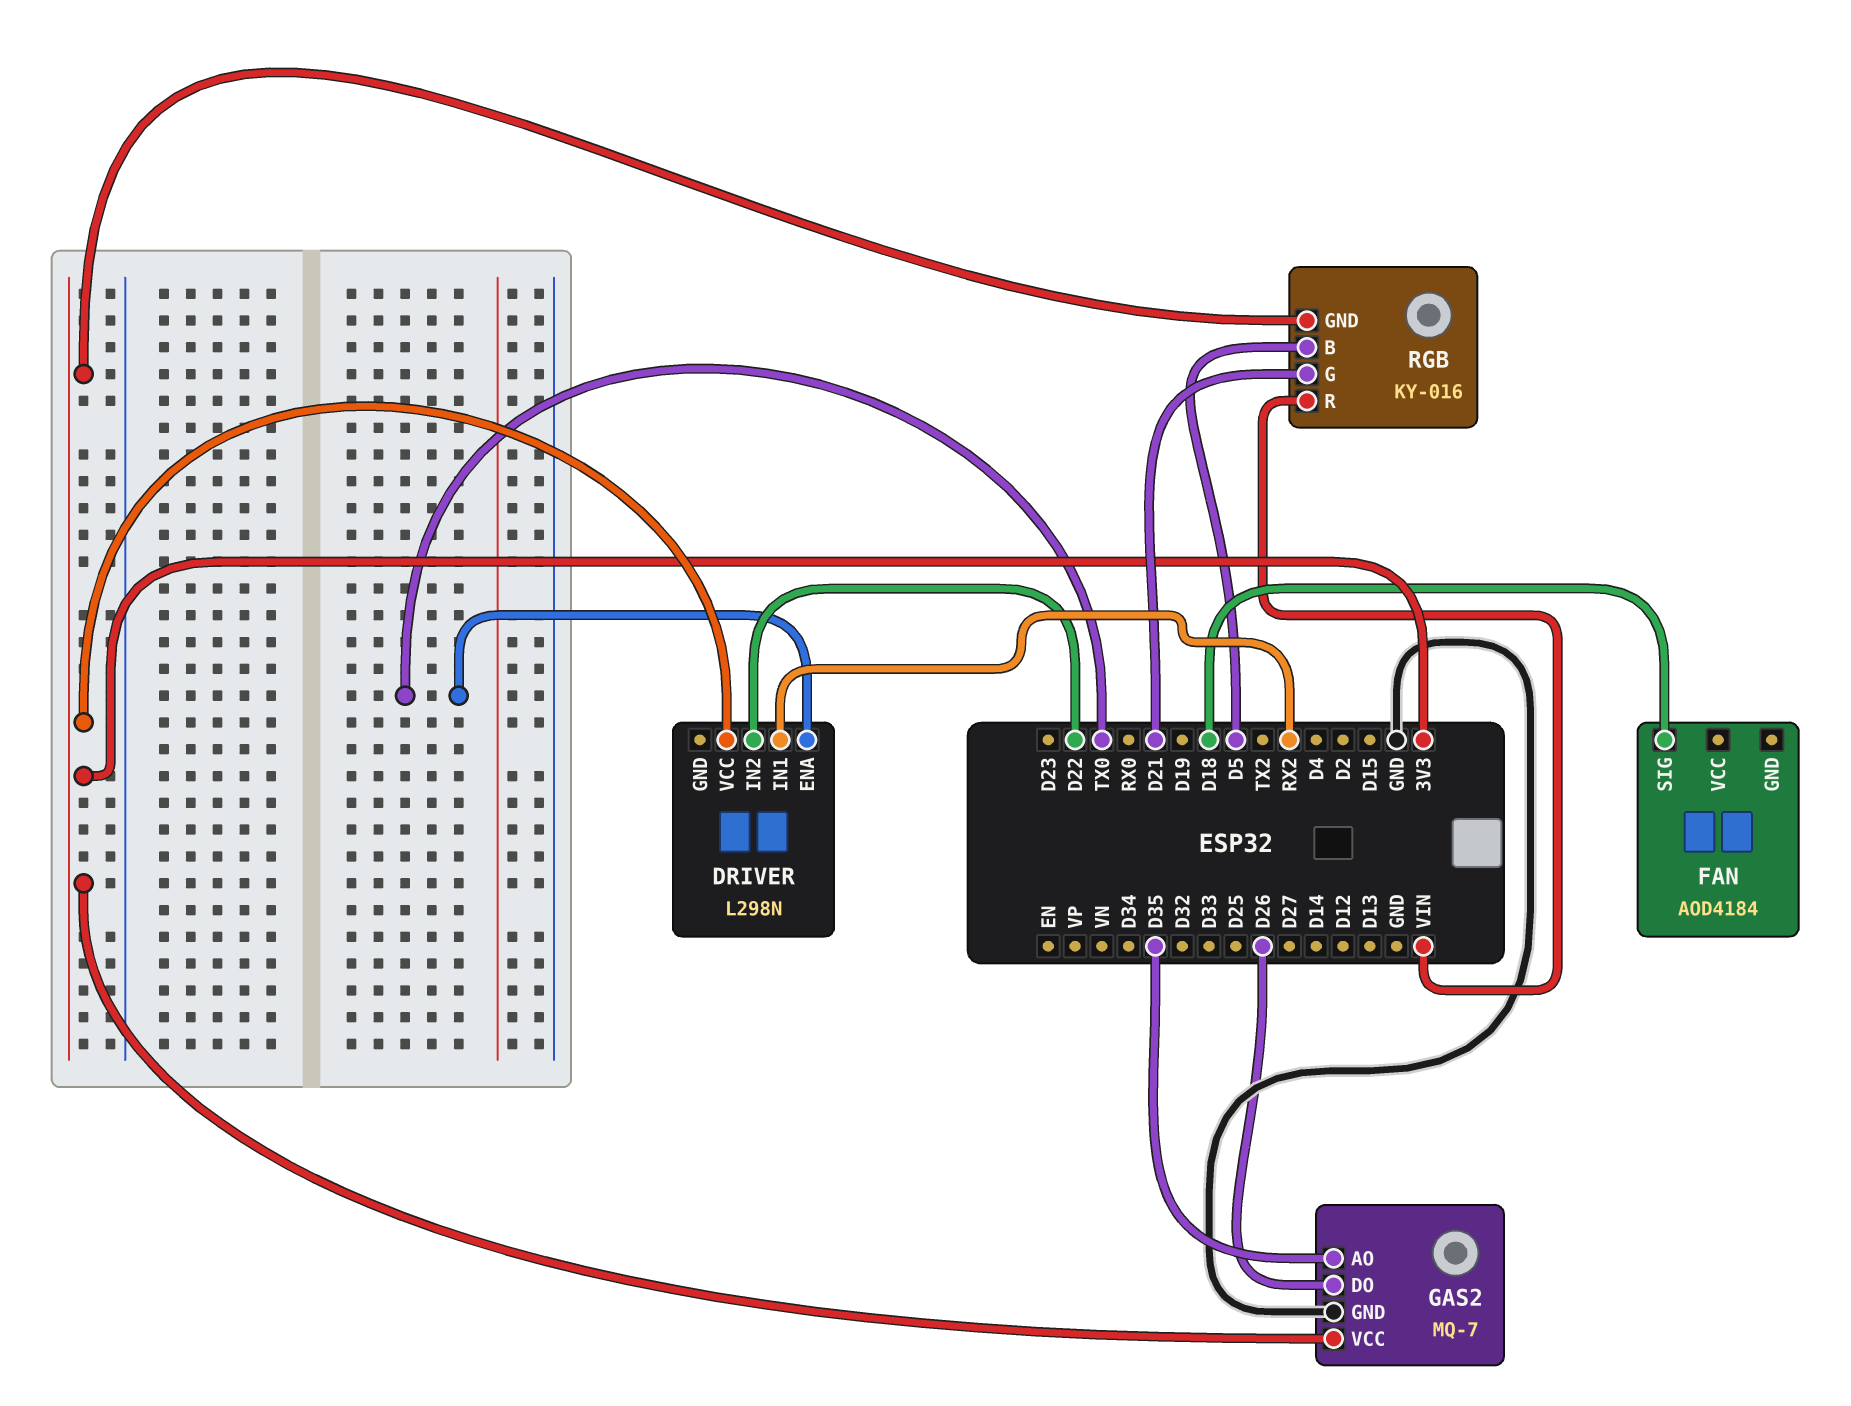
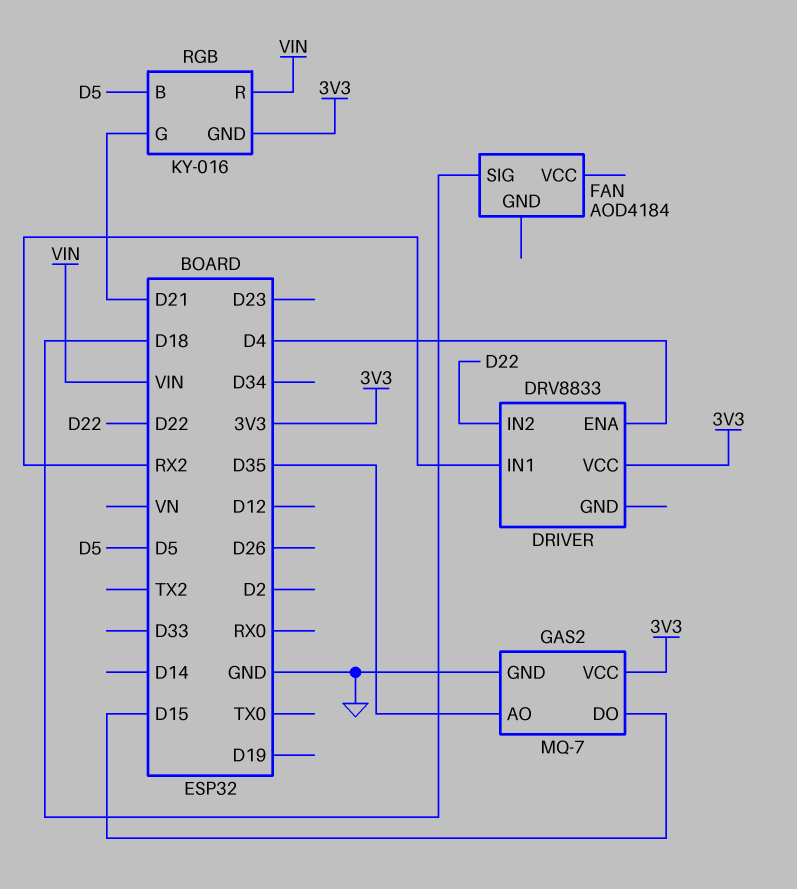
DRIVER: L298N -> DRV8833
DRIVER pin ENA: TX0 -> D4
GAS2 pin DO: D26 -> D15

